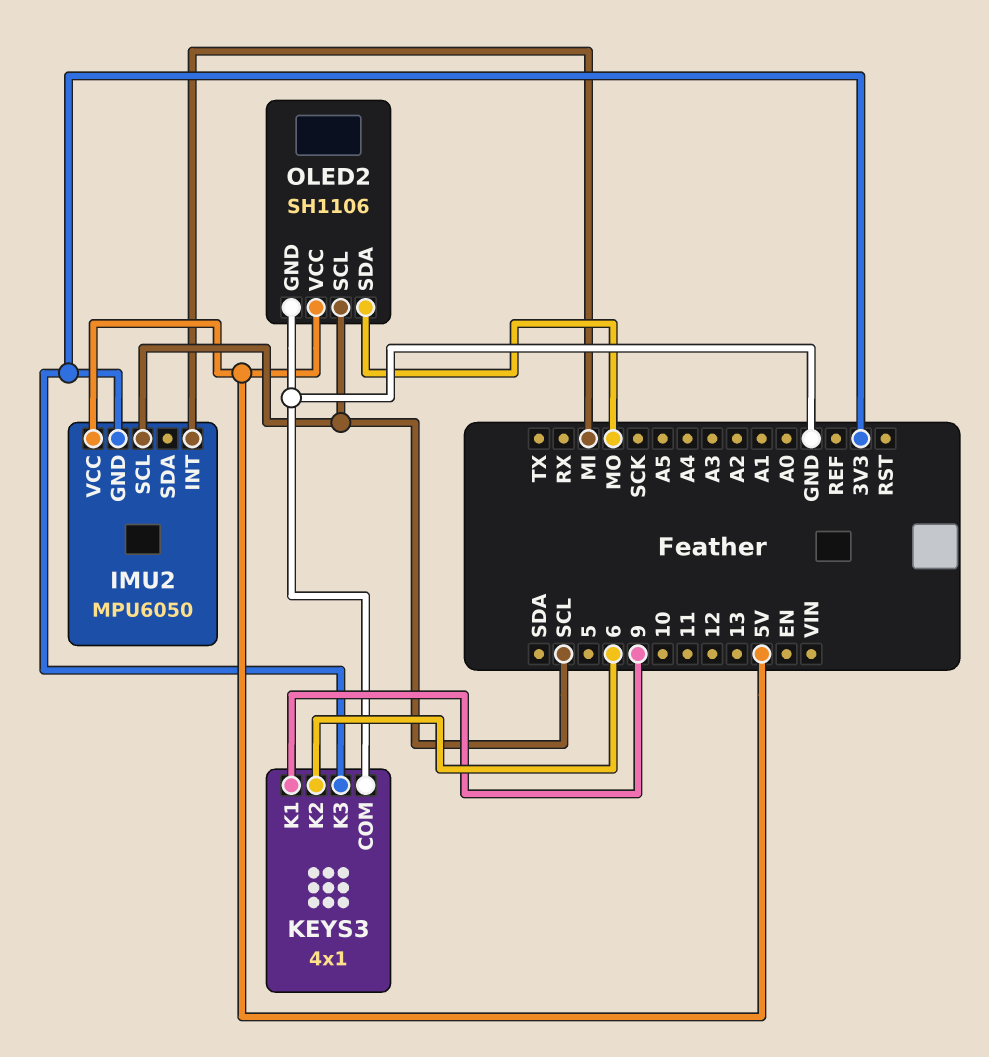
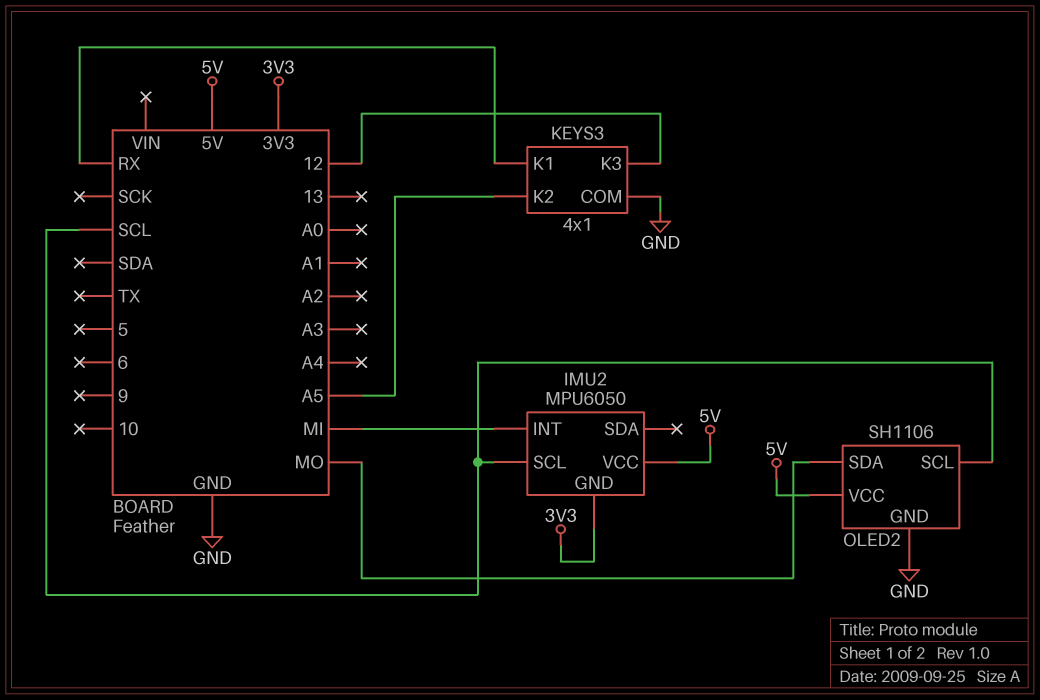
KEYS3 pin K1: 9 -> RX
KEYS3 pin K2: 6 -> A5
KEYS3 pin K3: 3V3 -> 12

